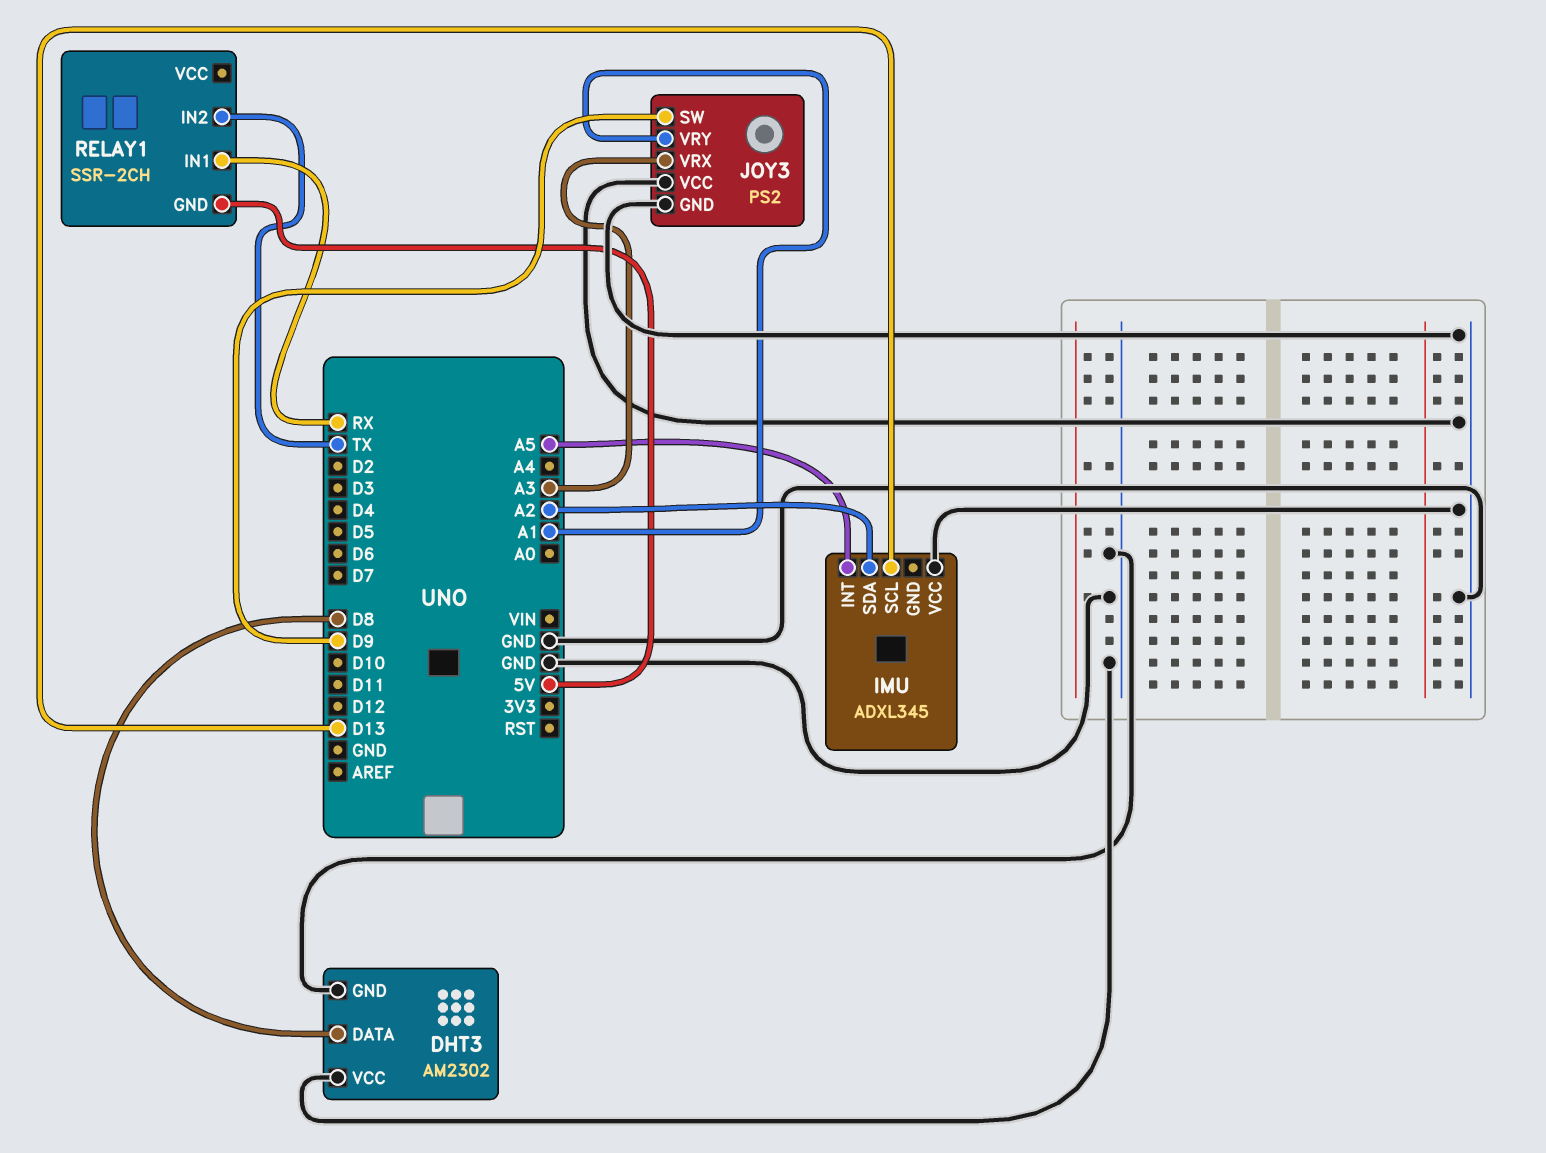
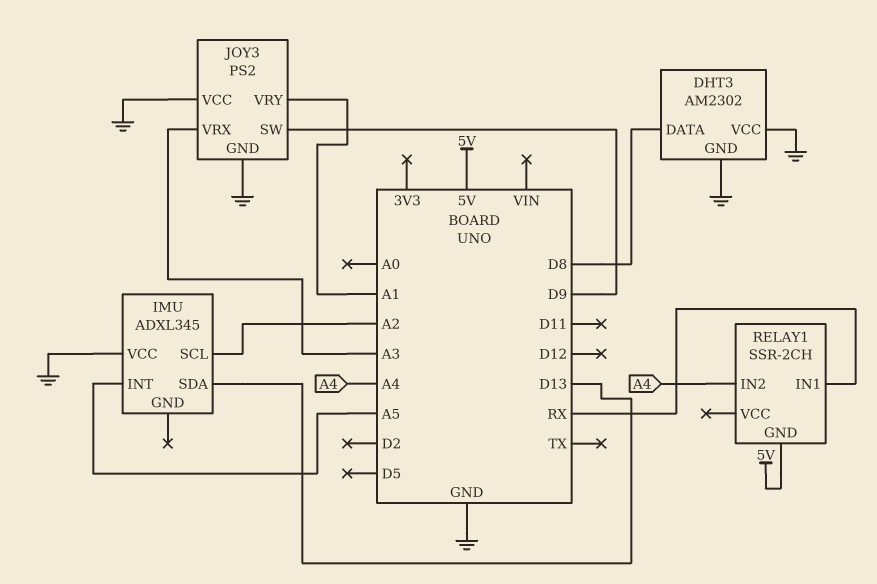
IMU pin SCL: D13 -> A2
IMU pin SDA: A2 -> D13
RELAY1 pin IN2: TX -> A4

